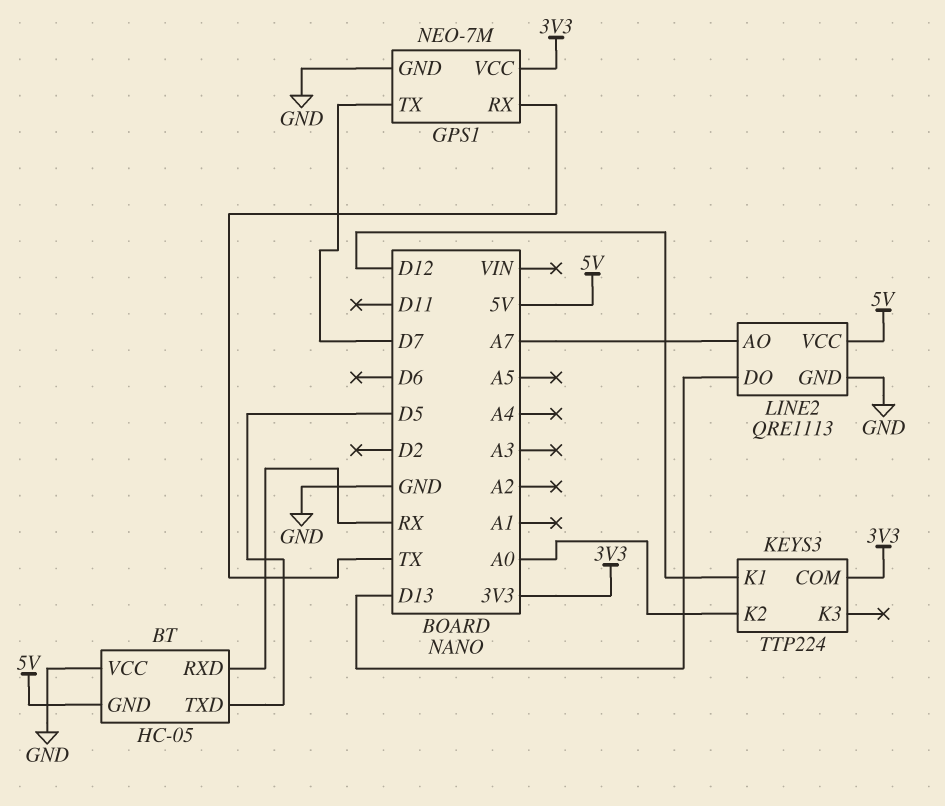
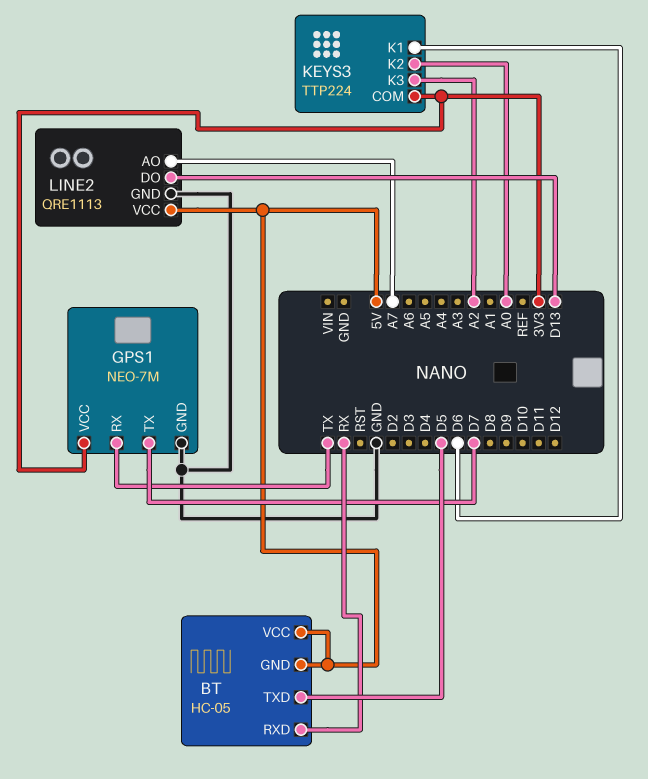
BT pin VCC: GND -> 5V
KEYS3 pin K1: D12 -> D6
KEYS3 pin K3: none -> A2

